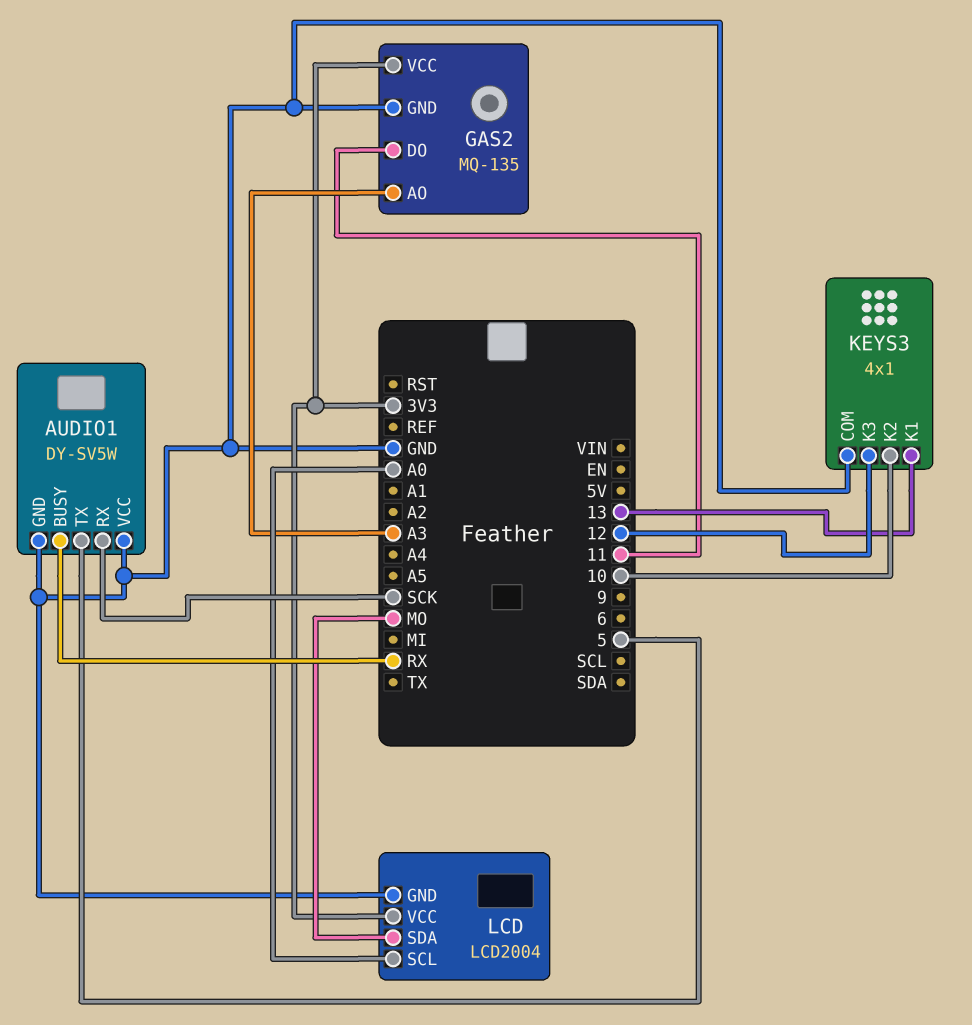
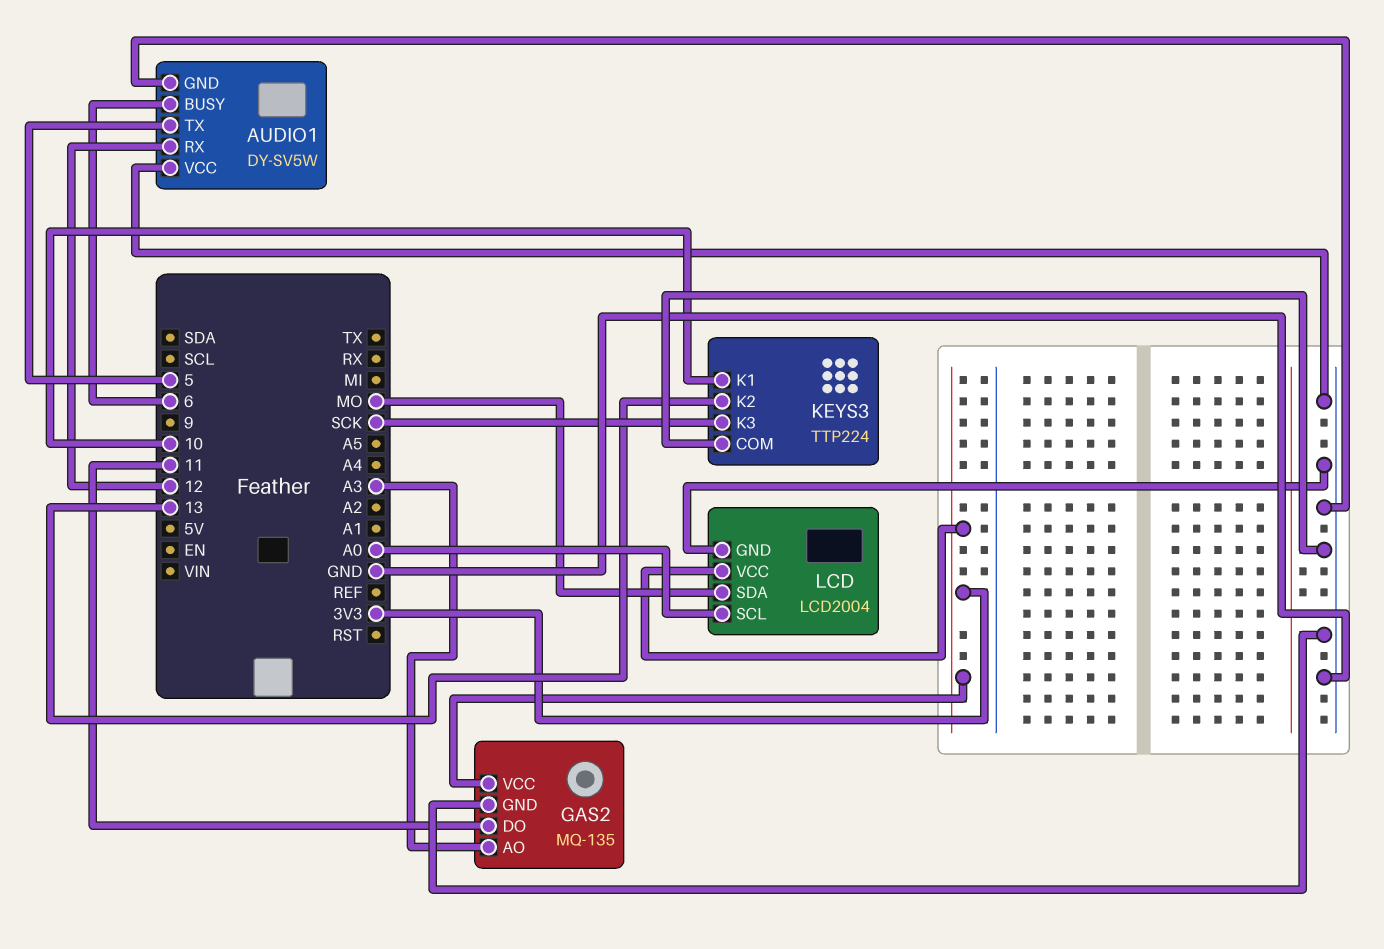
AUDIO1 pin BUSY: RX -> 6
AUDIO1 pin RX: SCK -> 12
KEYS3: 4x1 -> TTP224
KEYS3 pin K1: 13 -> 10
KEYS3 pin K2: 10 -> 13
KEYS3 pin K3: 12 -> SCK

